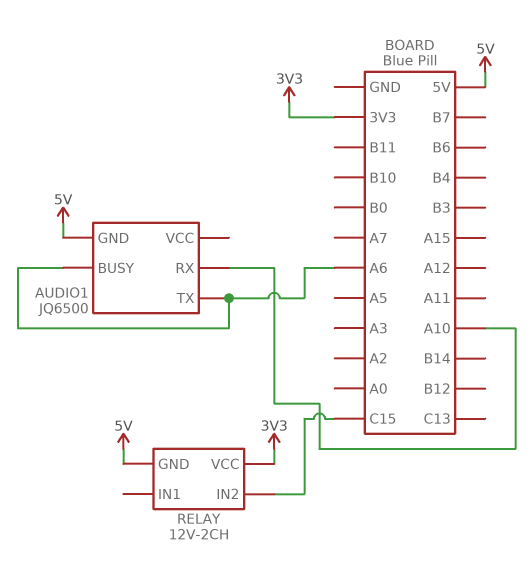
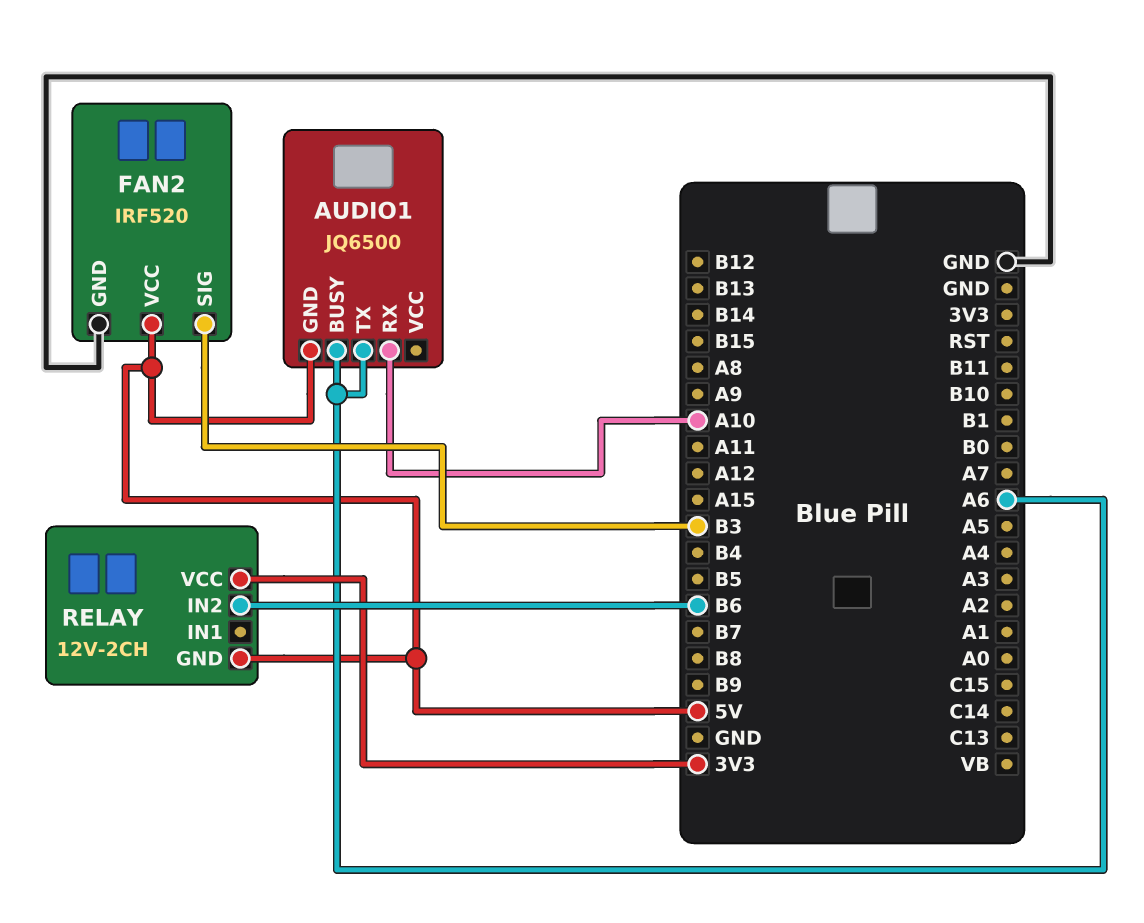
FAN2: none -> IRF520
FAN2 pin GND: none -> GND
FAN2 pin SIG: none -> B3
FAN2 pin VCC: none -> 5V
RELAY pin IN2: C15 -> B6

